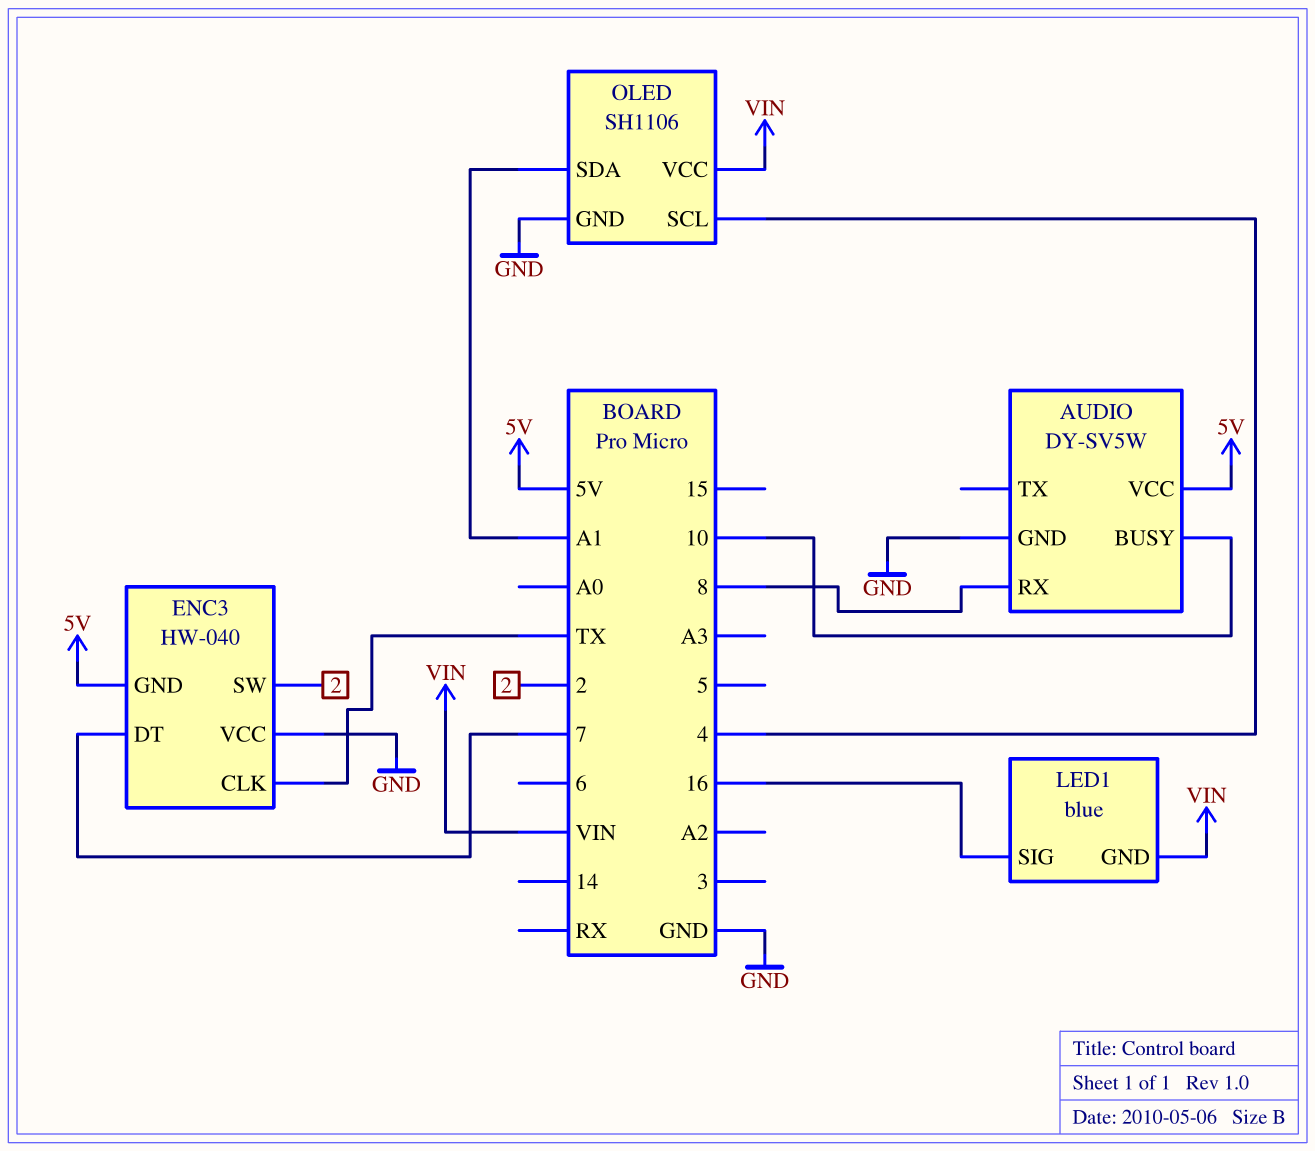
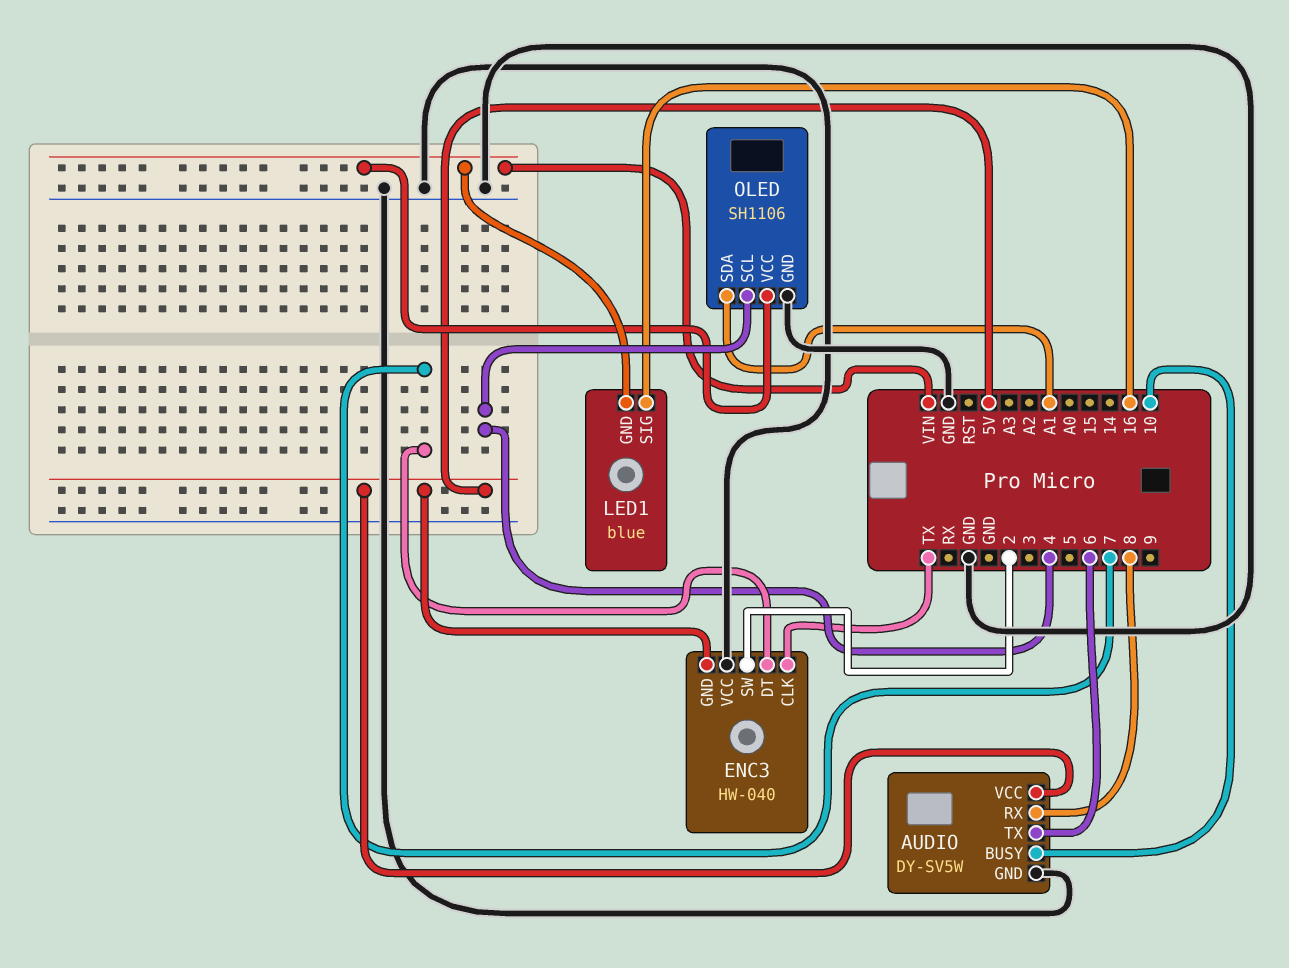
AUDIO pin TX: none -> 6

